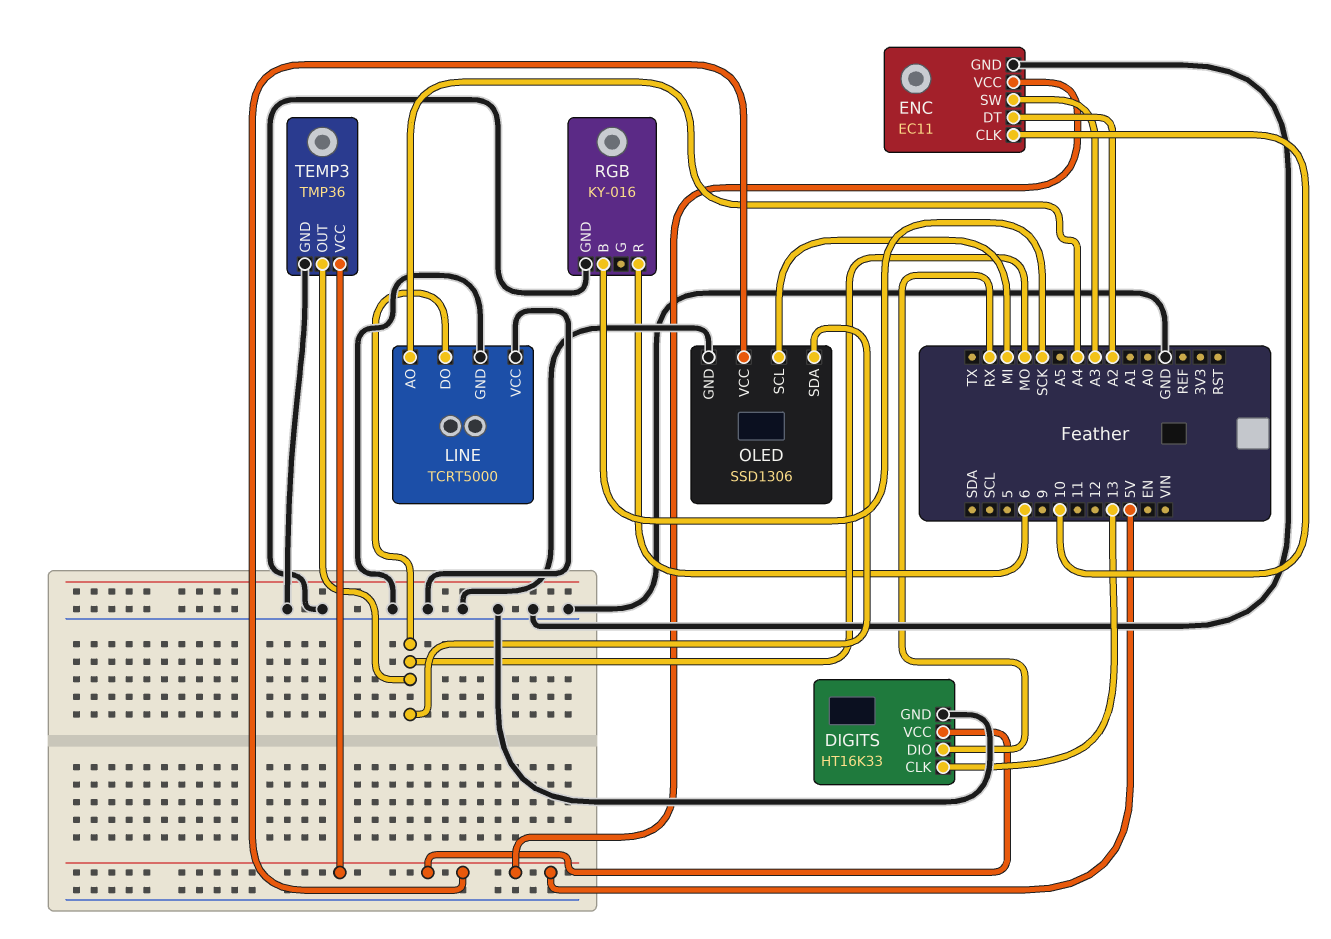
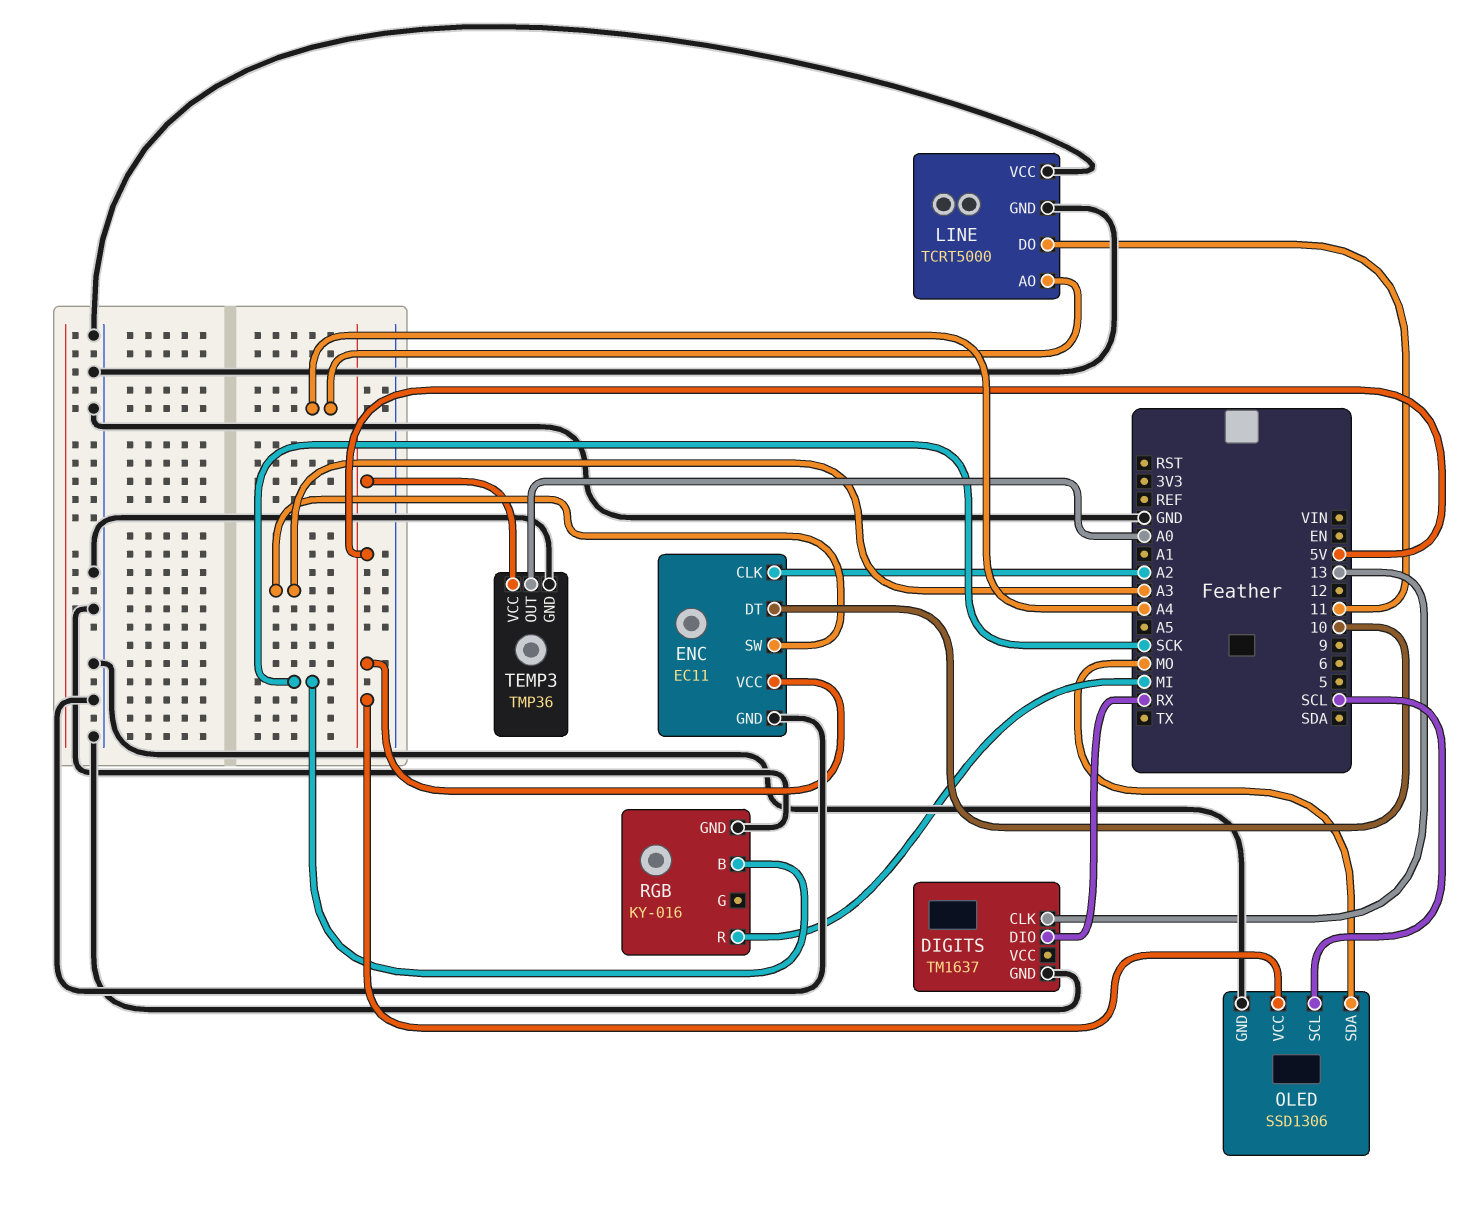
DIGITS: HT16K33 -> TM1637
DIGITS pin VCC: 5V -> none
ENC pin CLK: 10 -> A2
ENC pin DT: A2 -> 10
LINE pin DO: MO -> 11
OLED pin SCL: MI -> SCL
RGB pin R: 6 -> MI
TEMP3 pin OUT: MO -> A0

